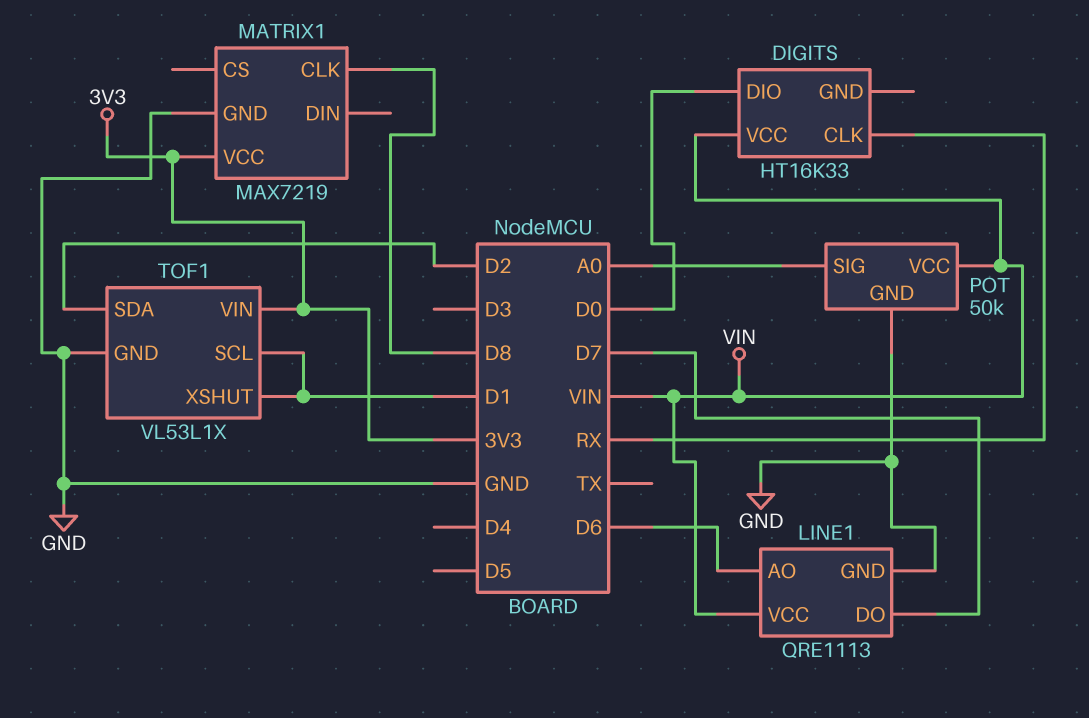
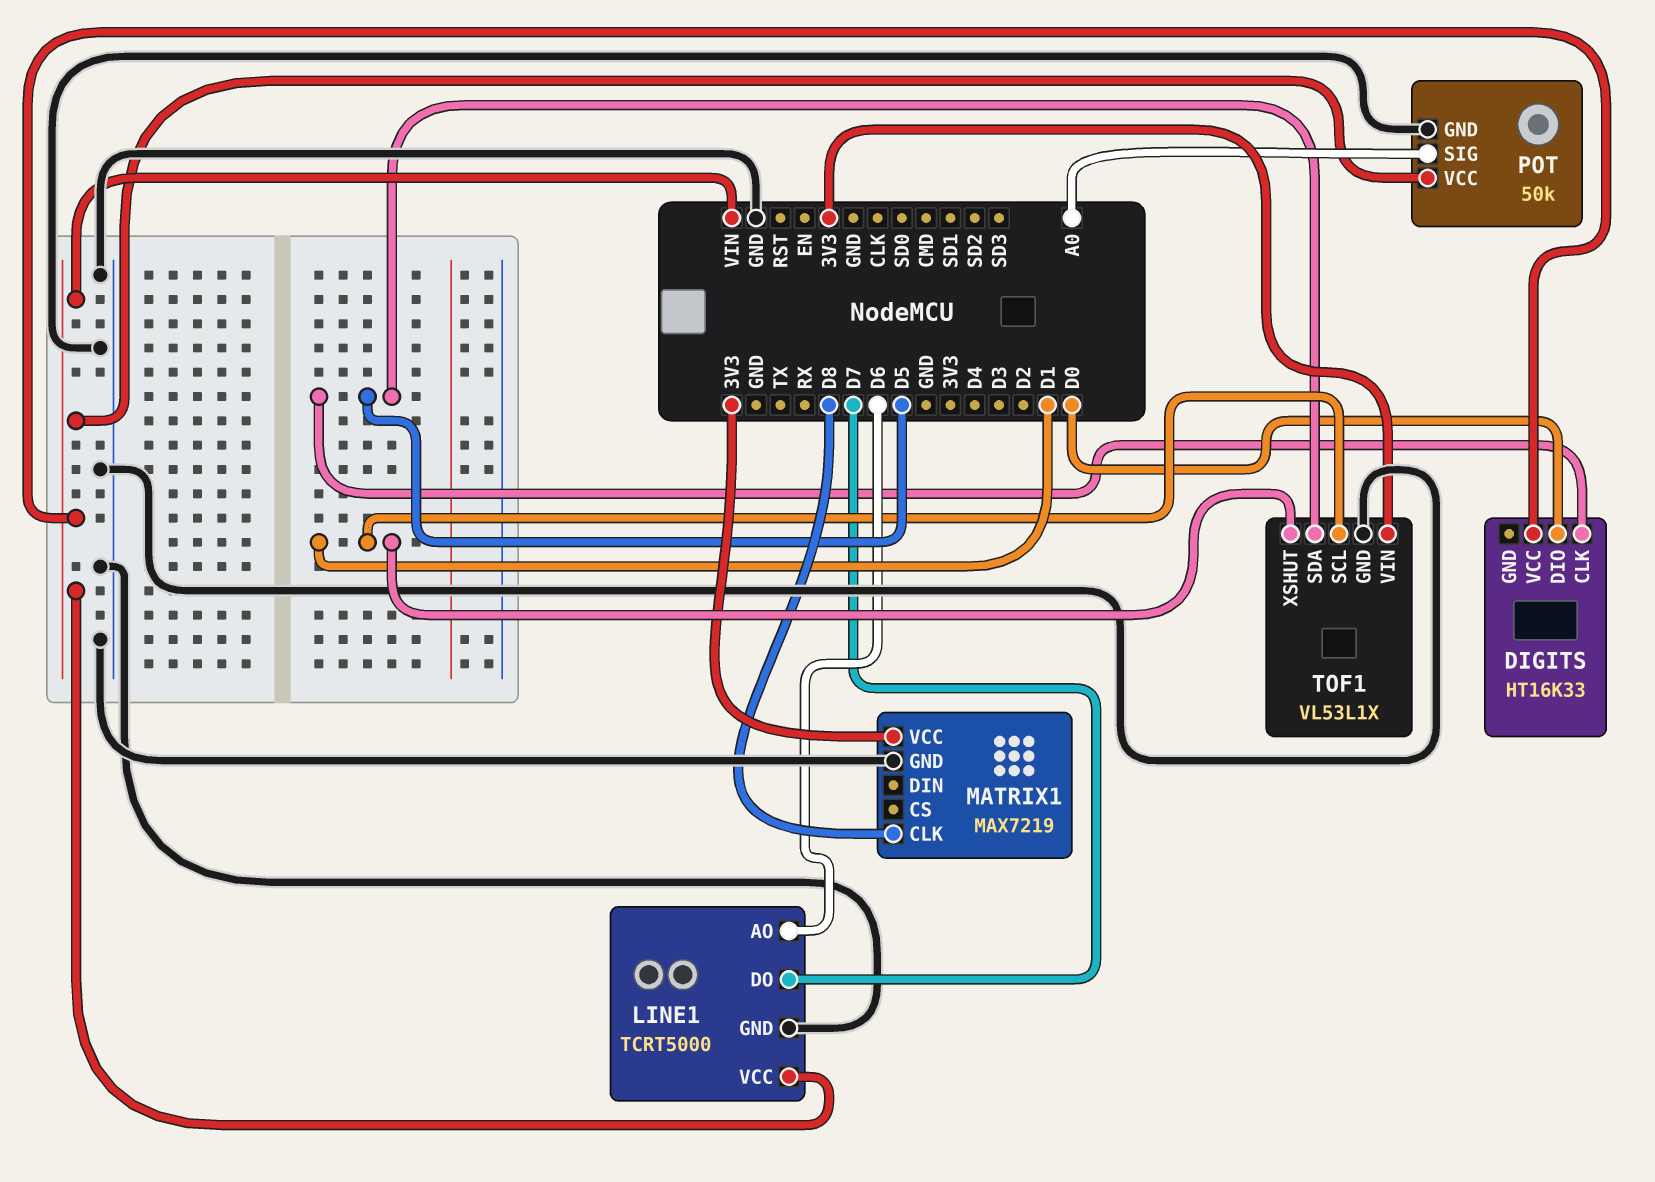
DIGITS pin CLK: RX -> D5
LINE1: QRE1113 -> TCRT5000
TOF1 pin SDA: D2 -> D5

